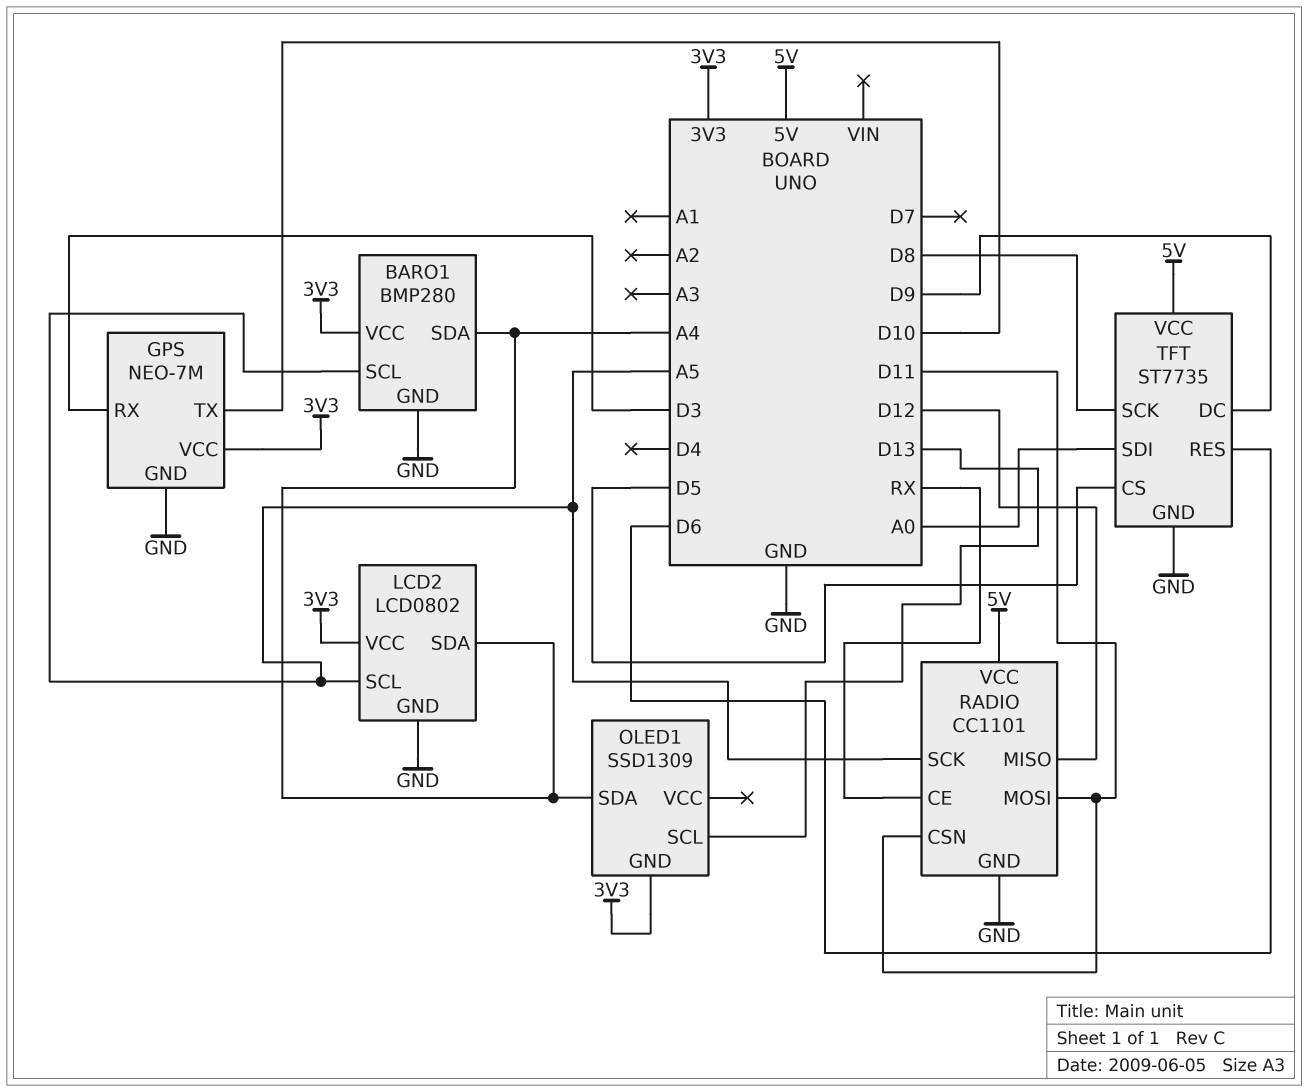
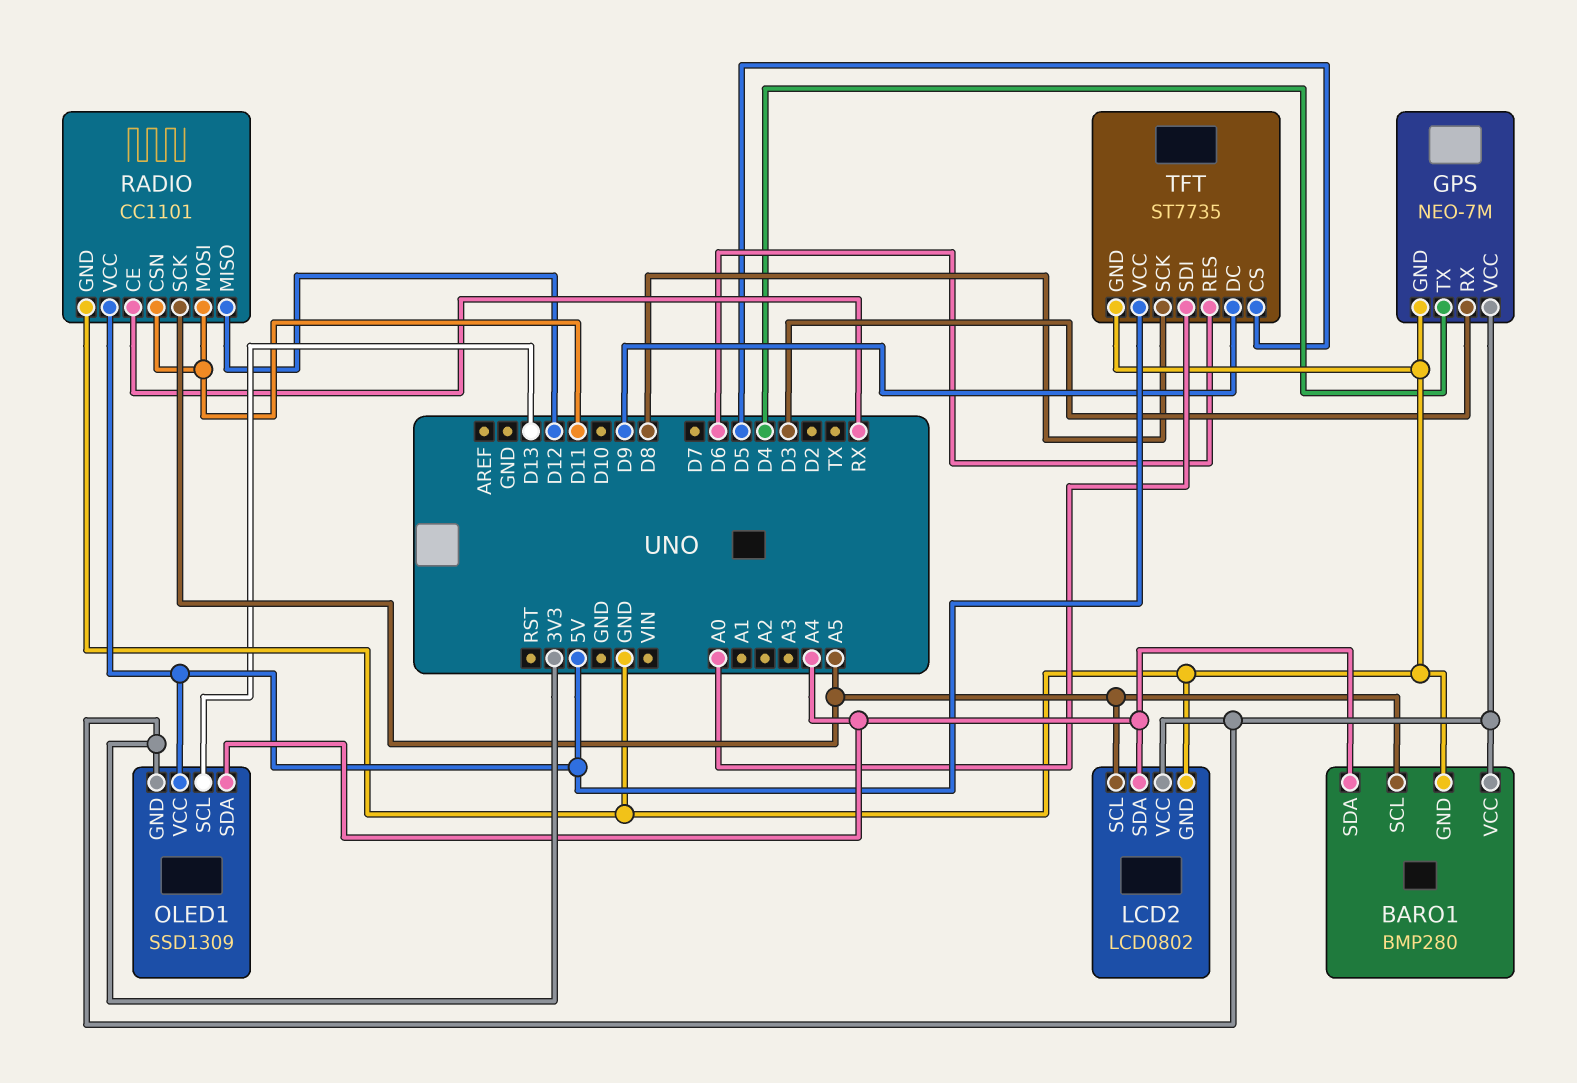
GPS pin TX: D10 -> D4
OLED1 pin VCC: none -> 5V

